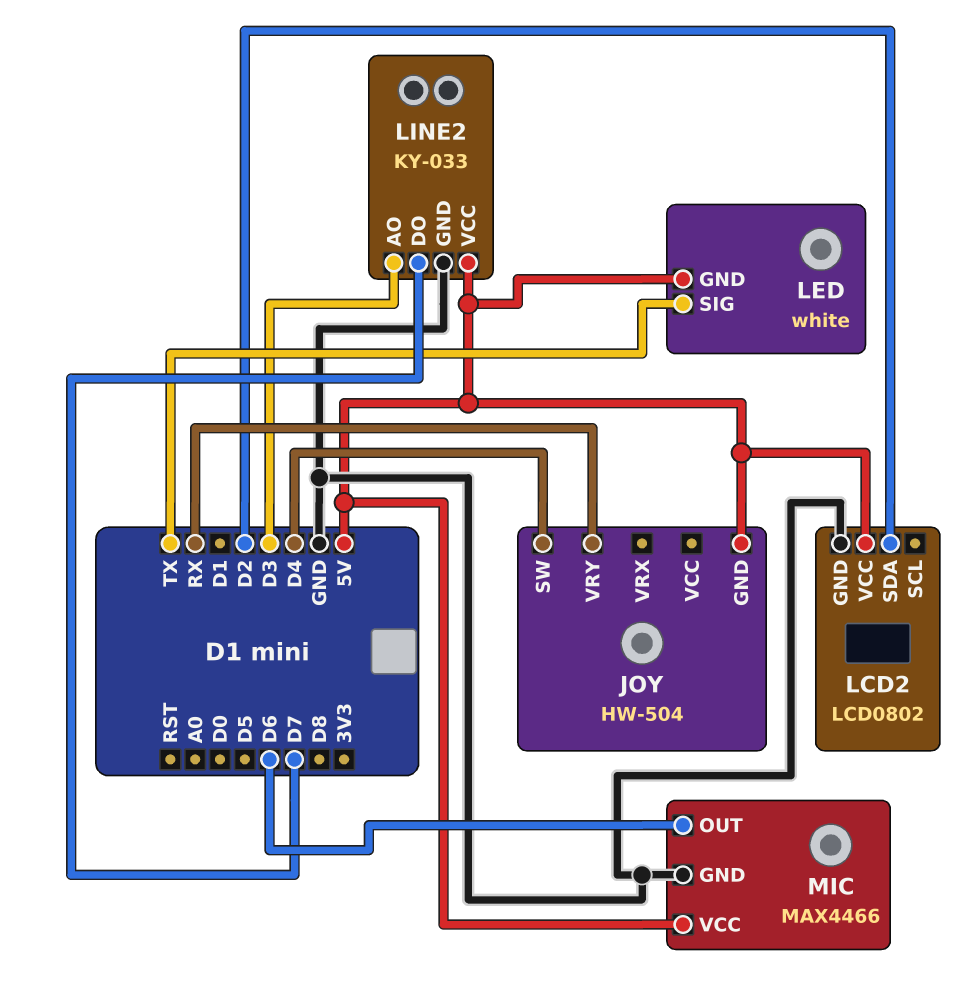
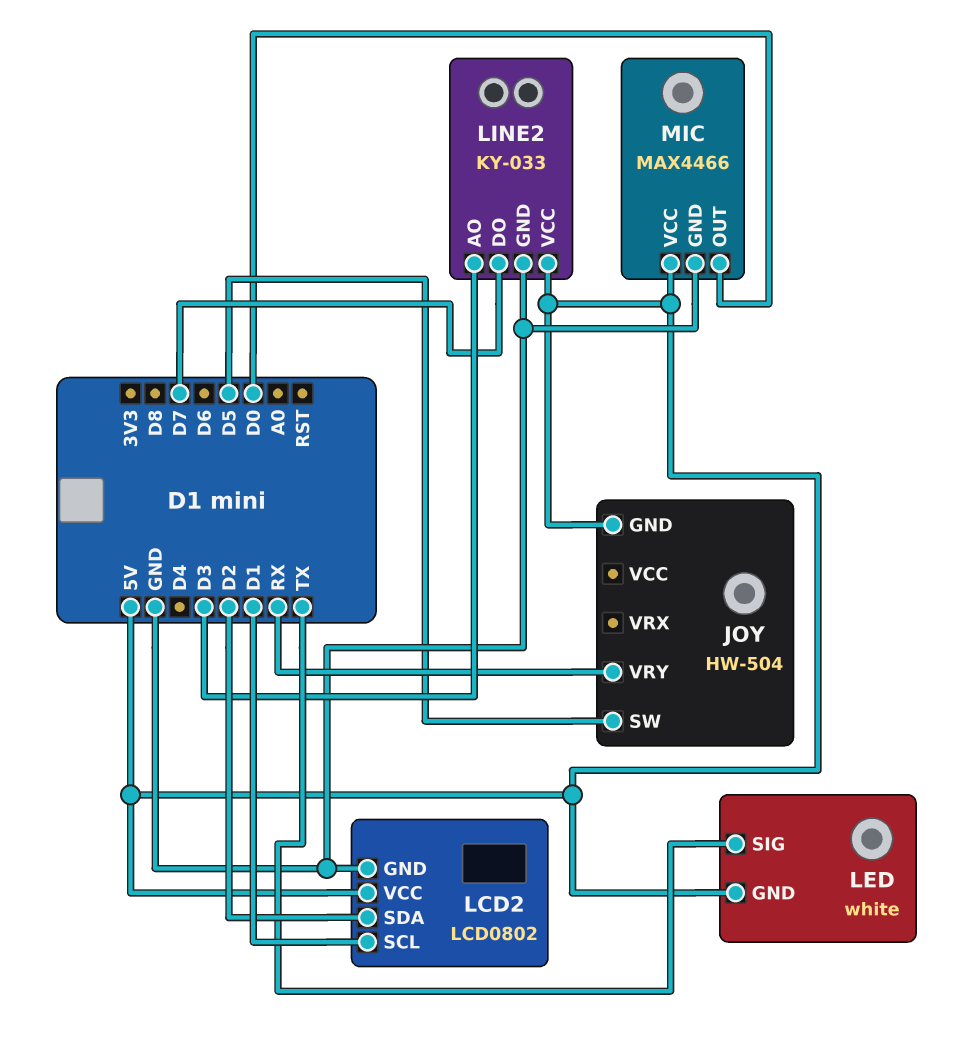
JOY pin SW: D4 -> D5
LCD2 pin SCL: none -> D1
MIC pin OUT: D6 -> D0

